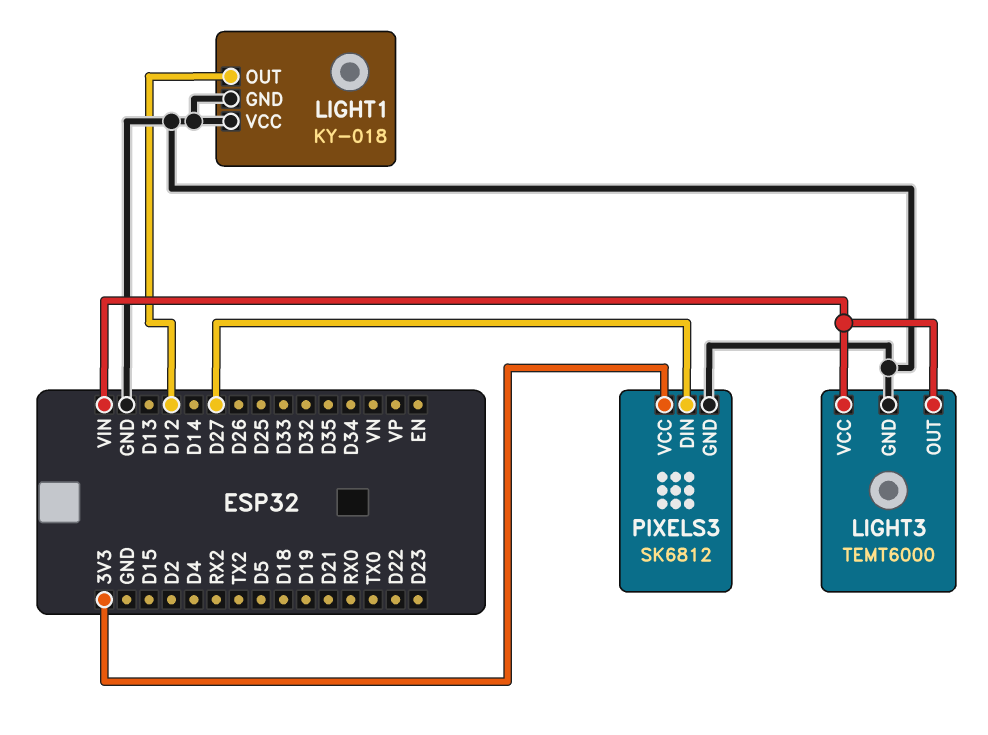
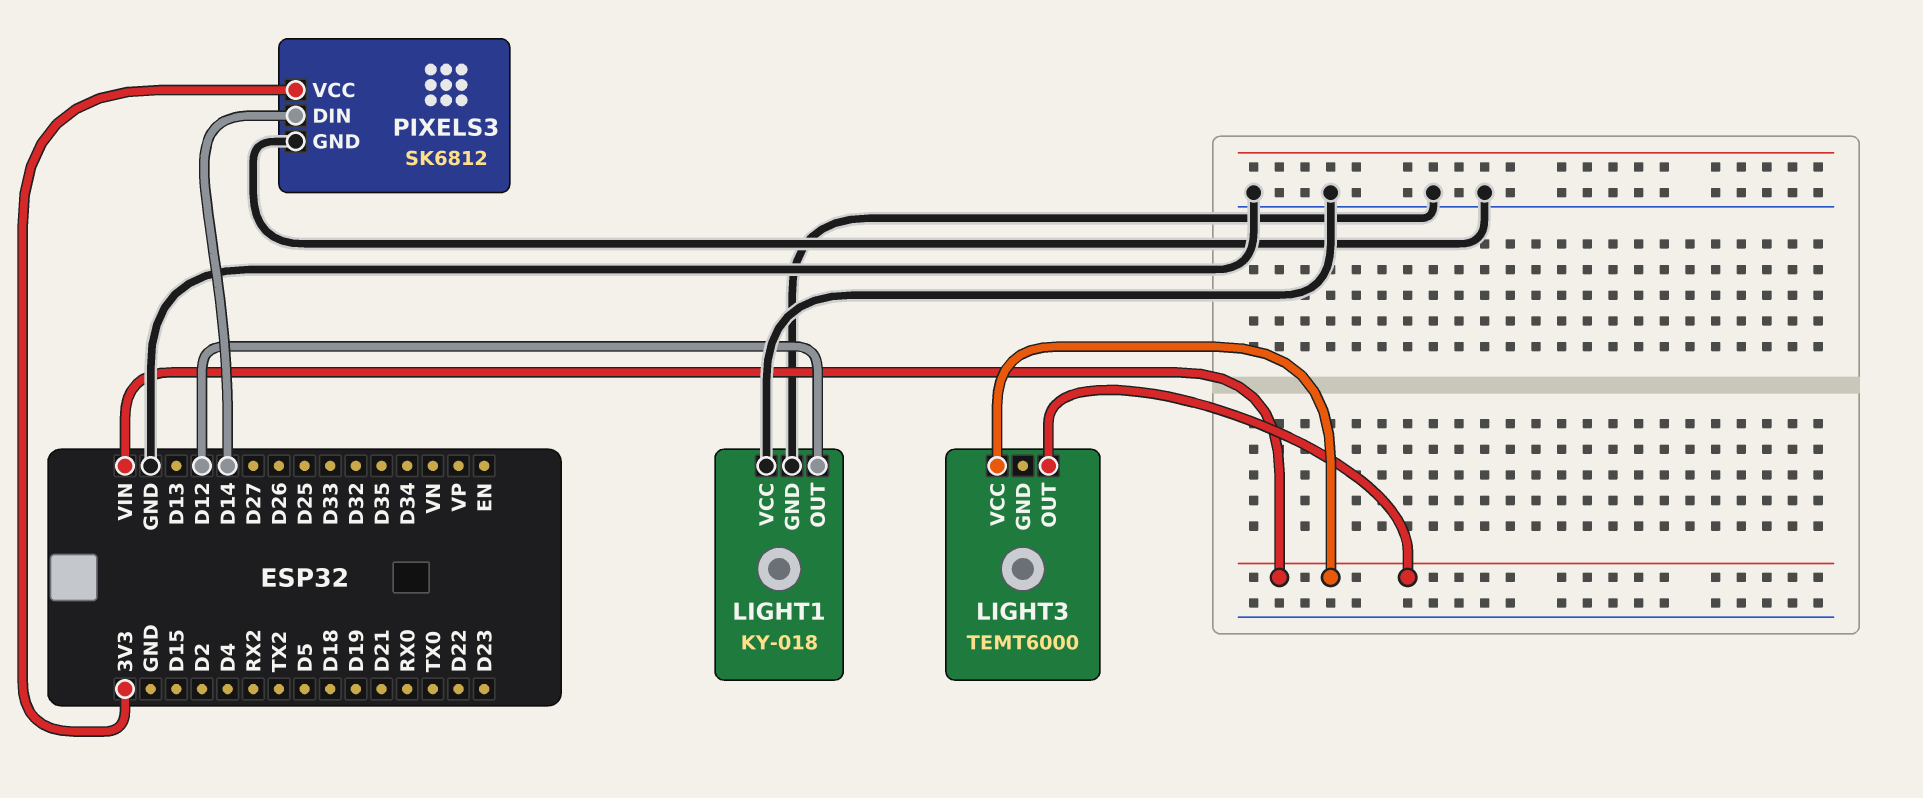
LIGHT3 pin GND: GND -> none
PIXELS3 pin DIN: D27 -> D14

